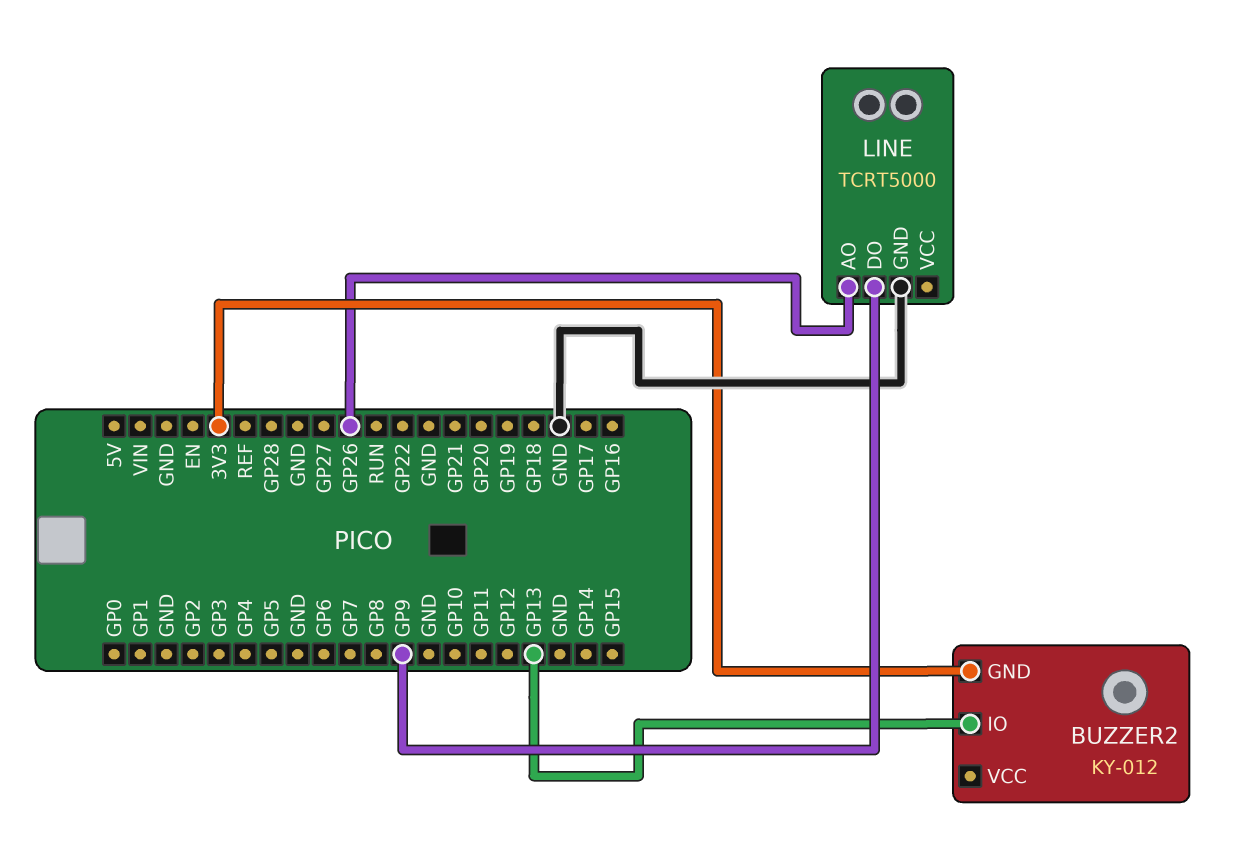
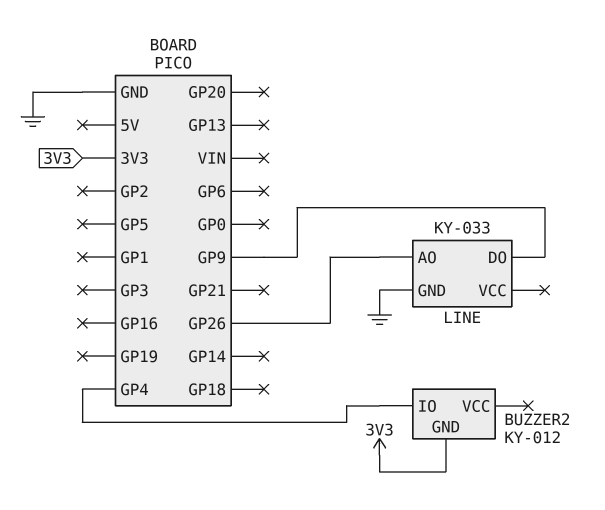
BUZZER2 pin IO: GP13 -> GP4
LINE: TCRT5000 -> KY-033

